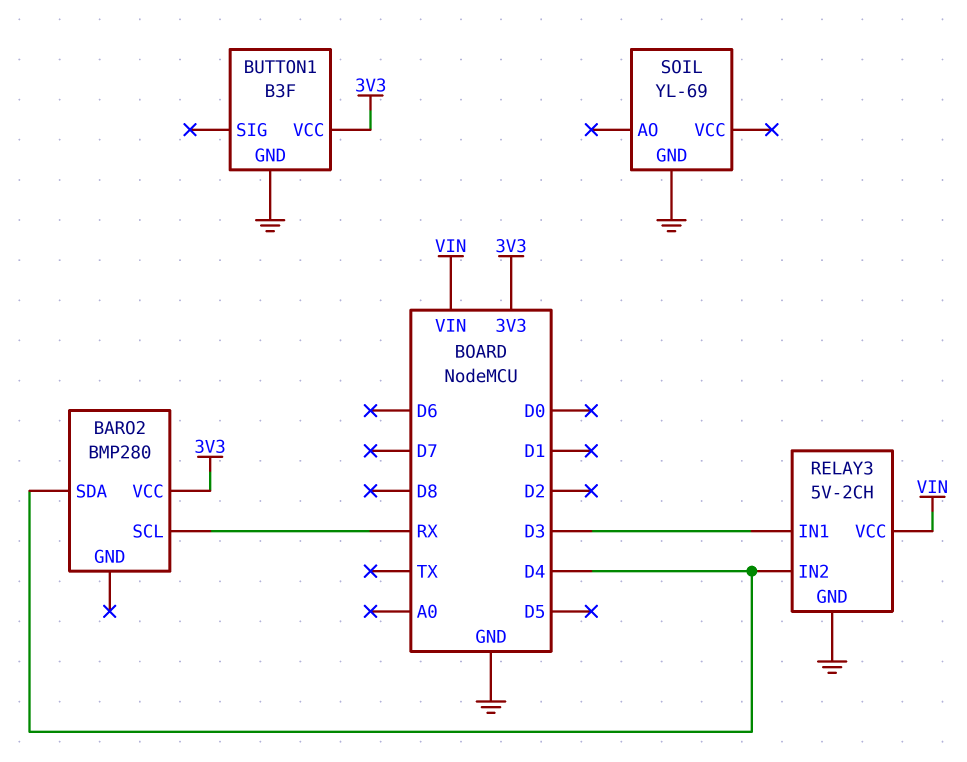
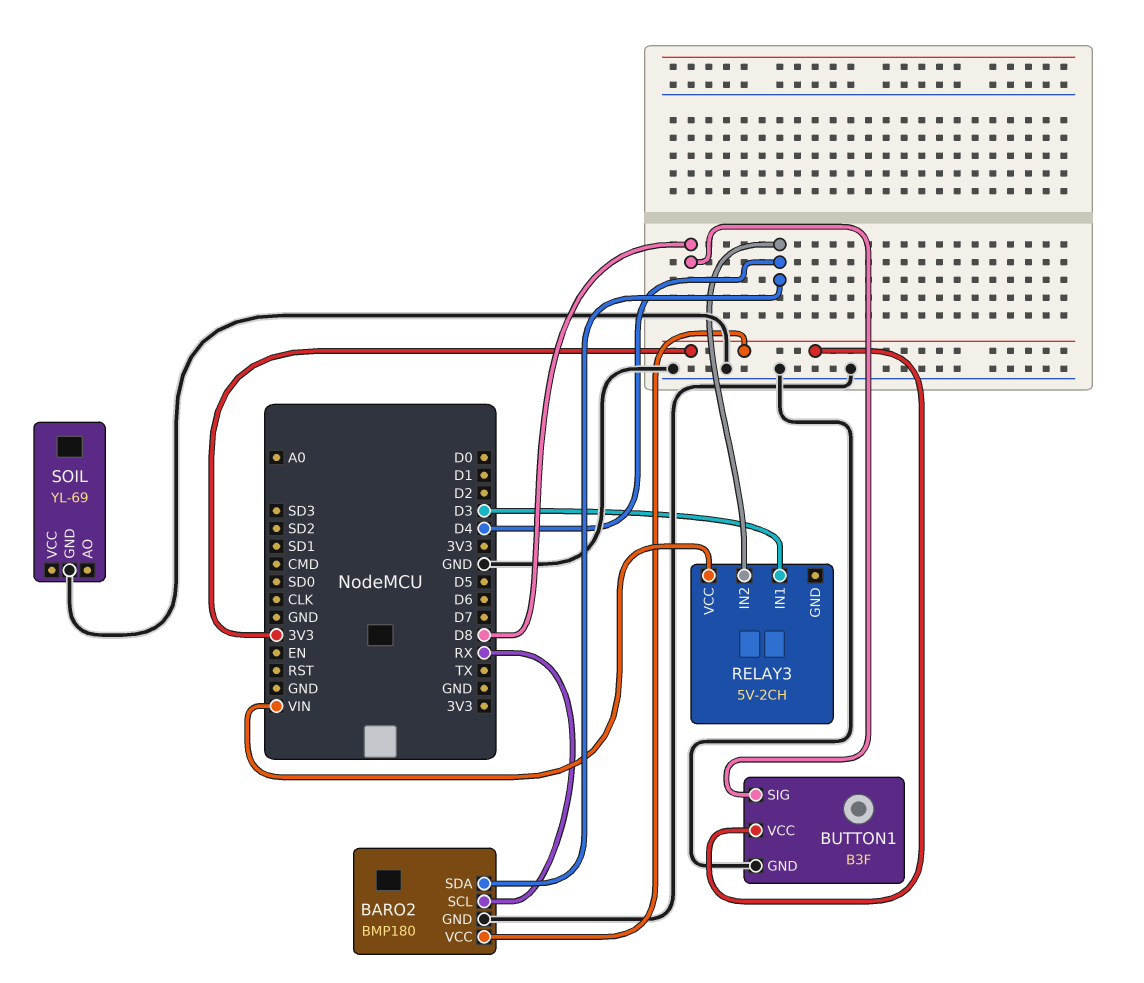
BARO2: BMP280 -> BMP180
BARO2 pin GND: none -> GND
BUTTON1 pin SIG: none -> D8
RELAY3 pin GND: GND -> none

